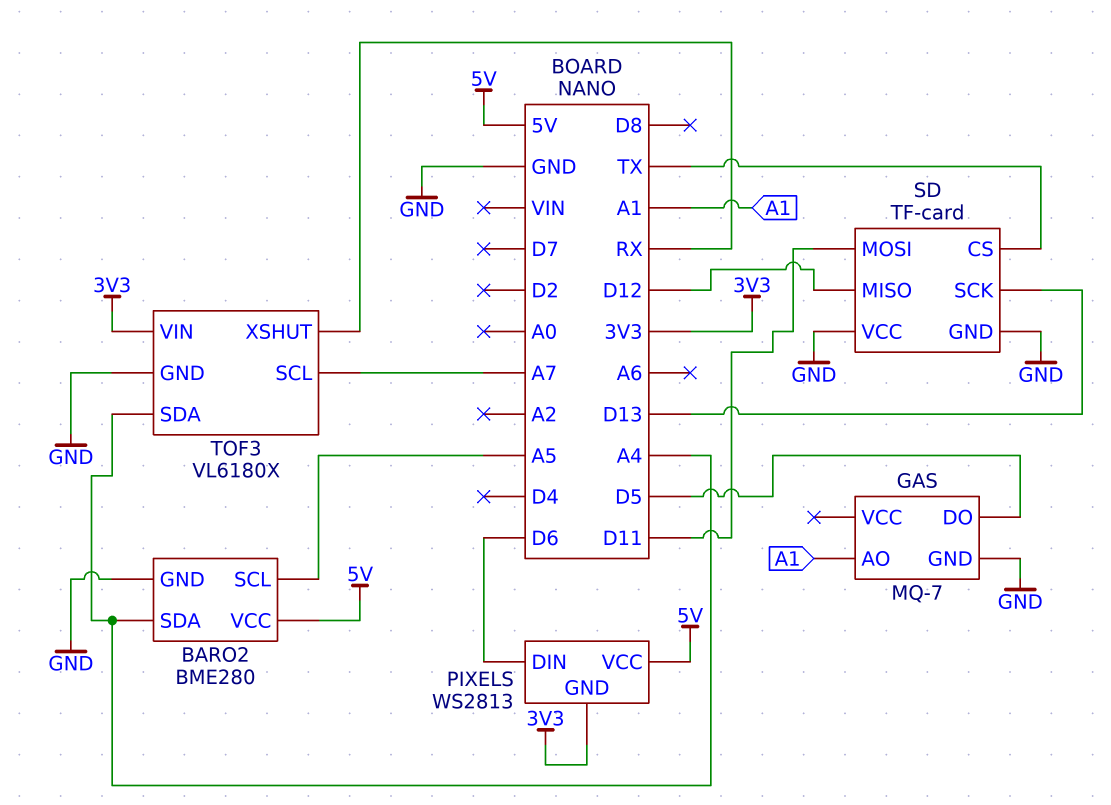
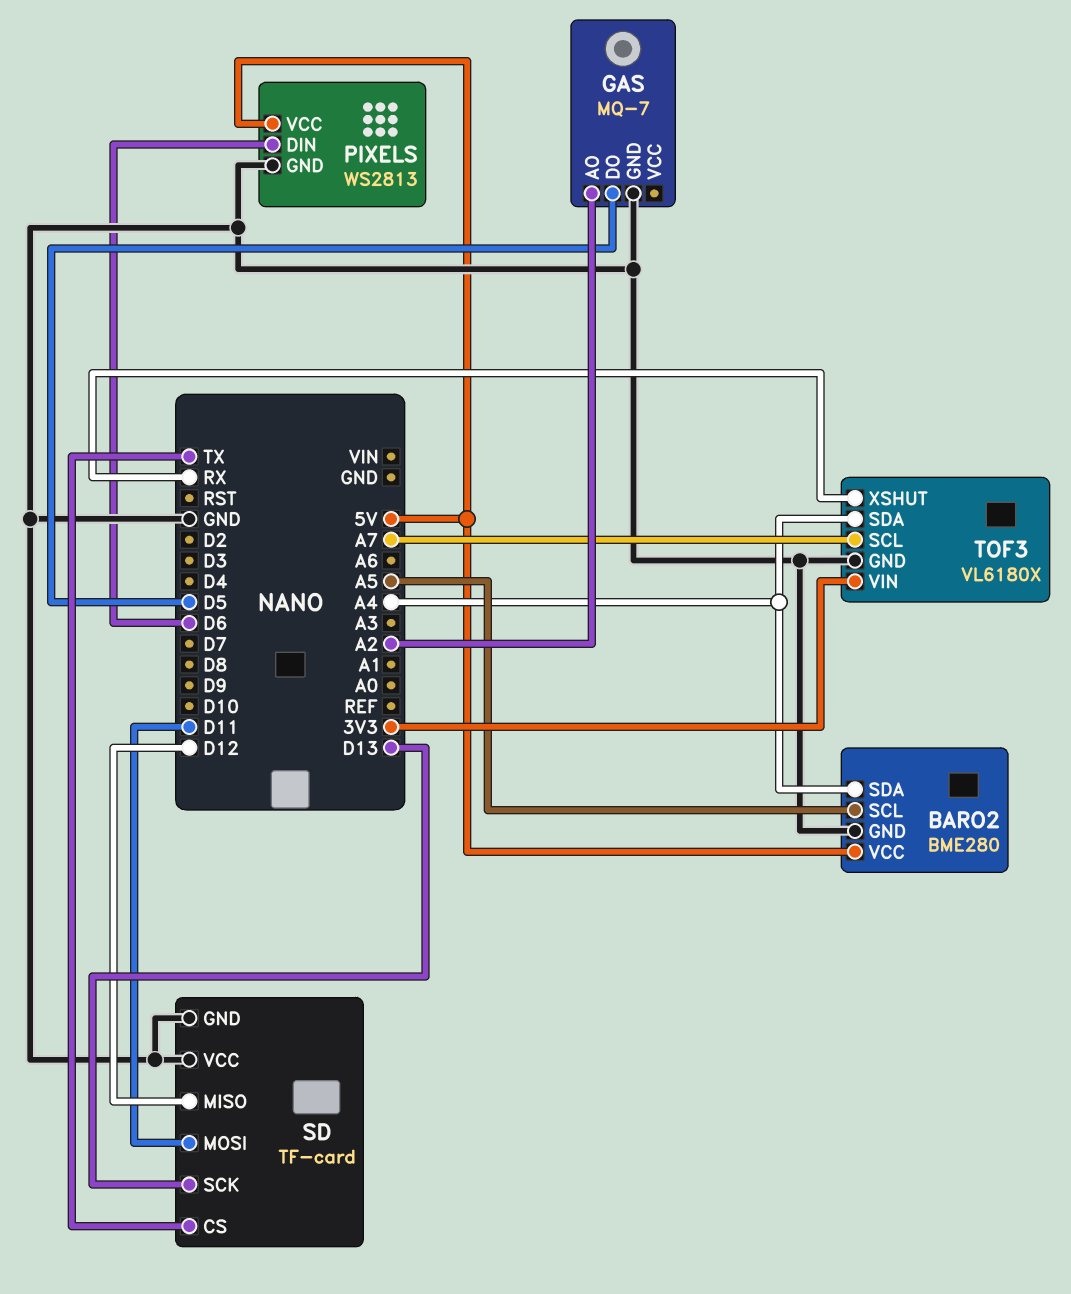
GAS pin AO: A1 -> A2
PIXELS pin GND: 3V3 -> GND

